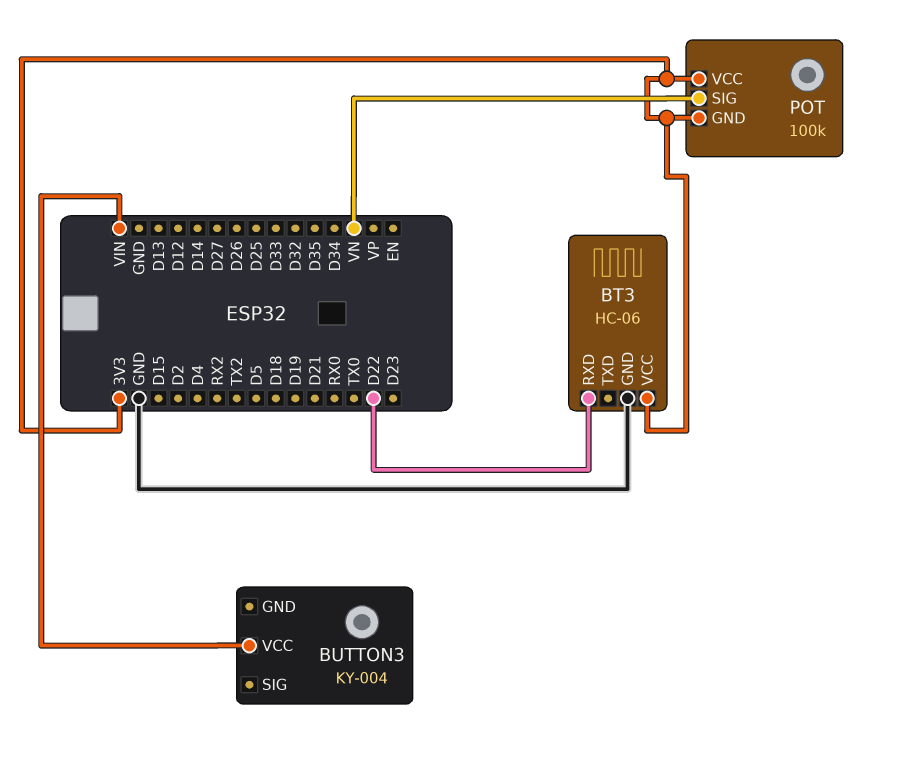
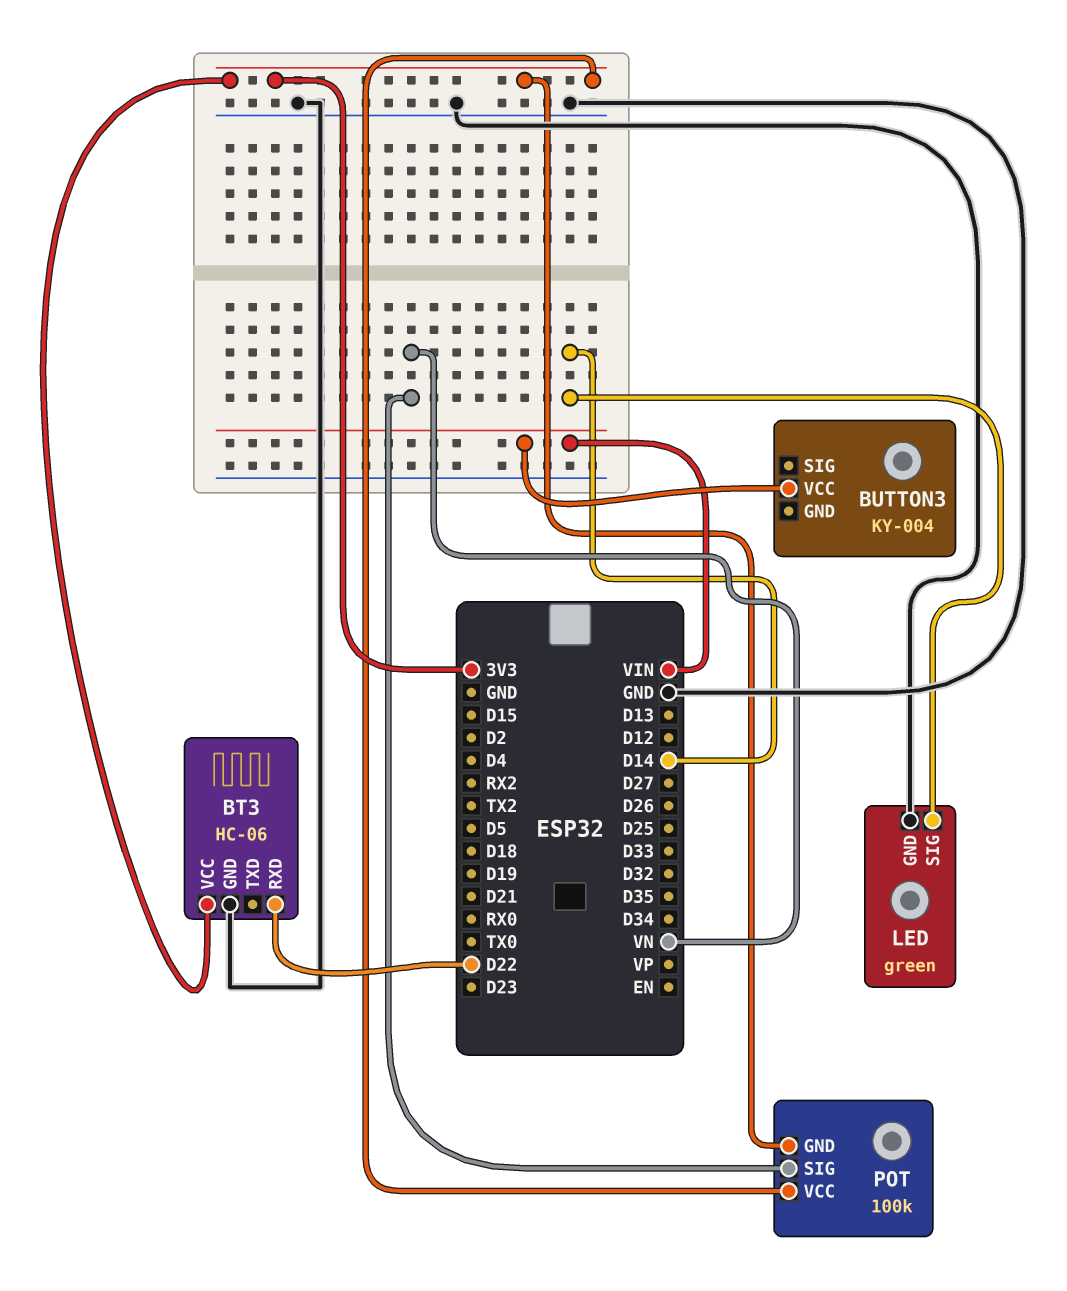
LED: none -> green
LED pin GND: none -> GND
LED pin SIG: none -> D14

